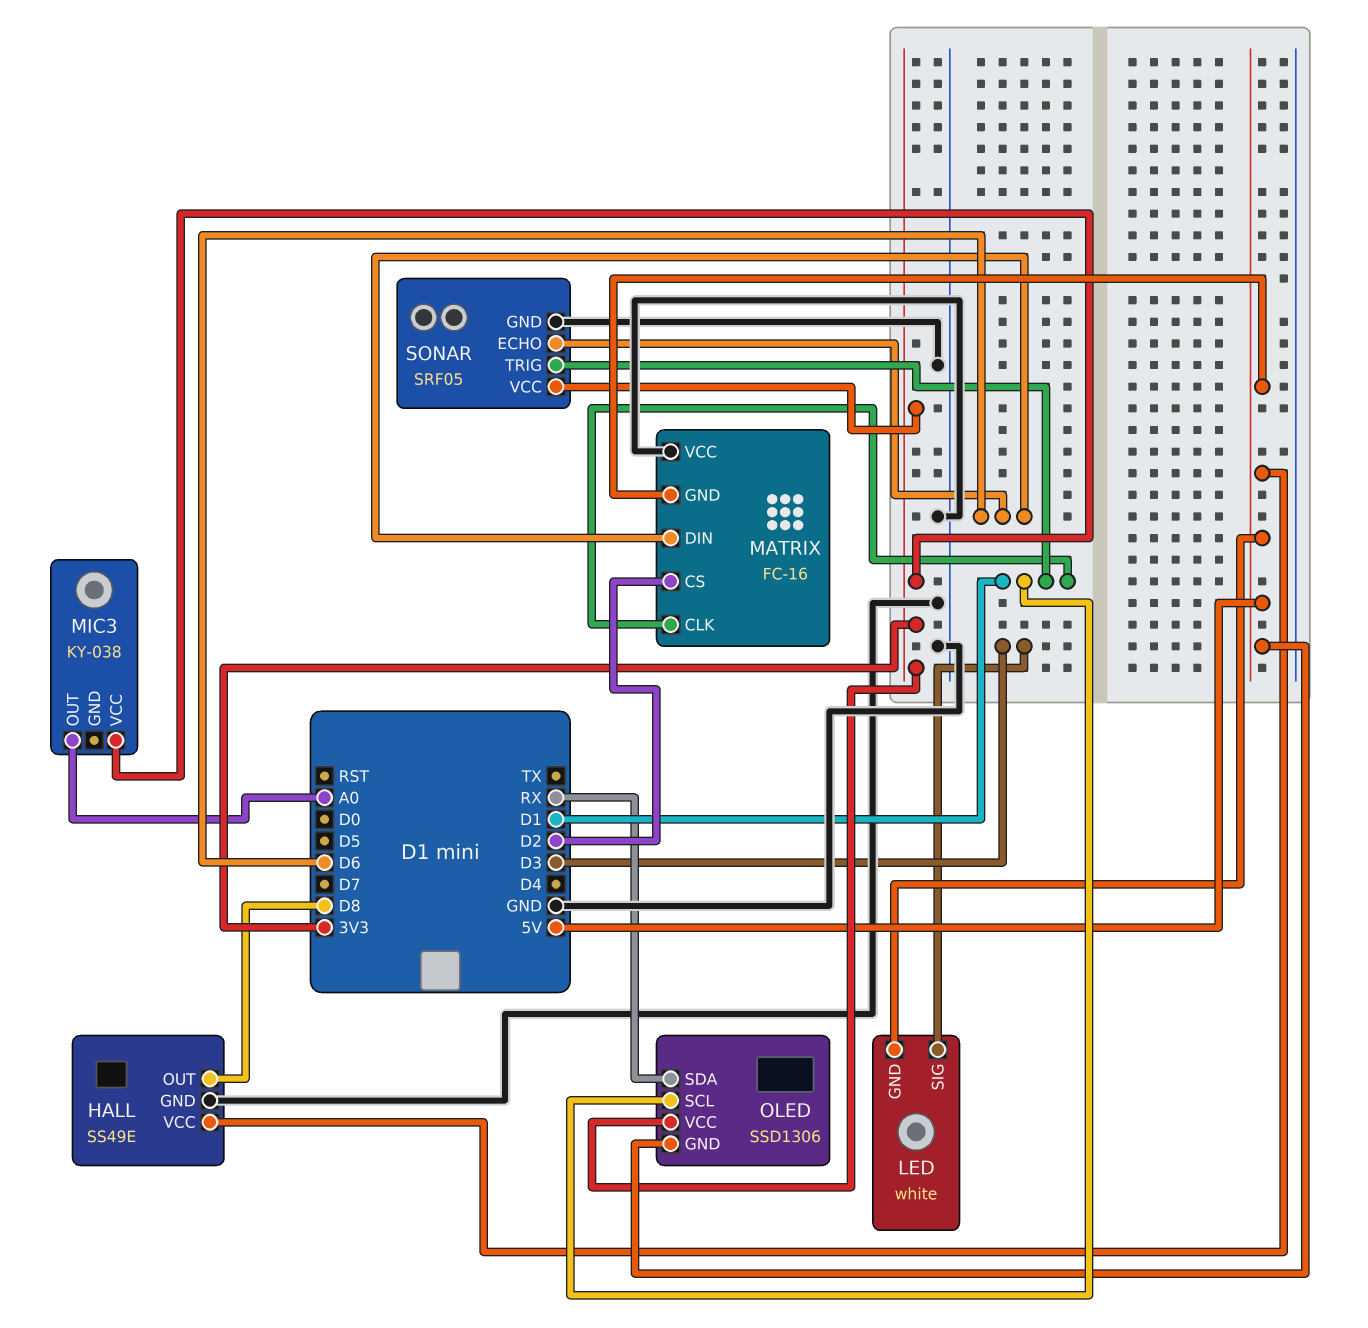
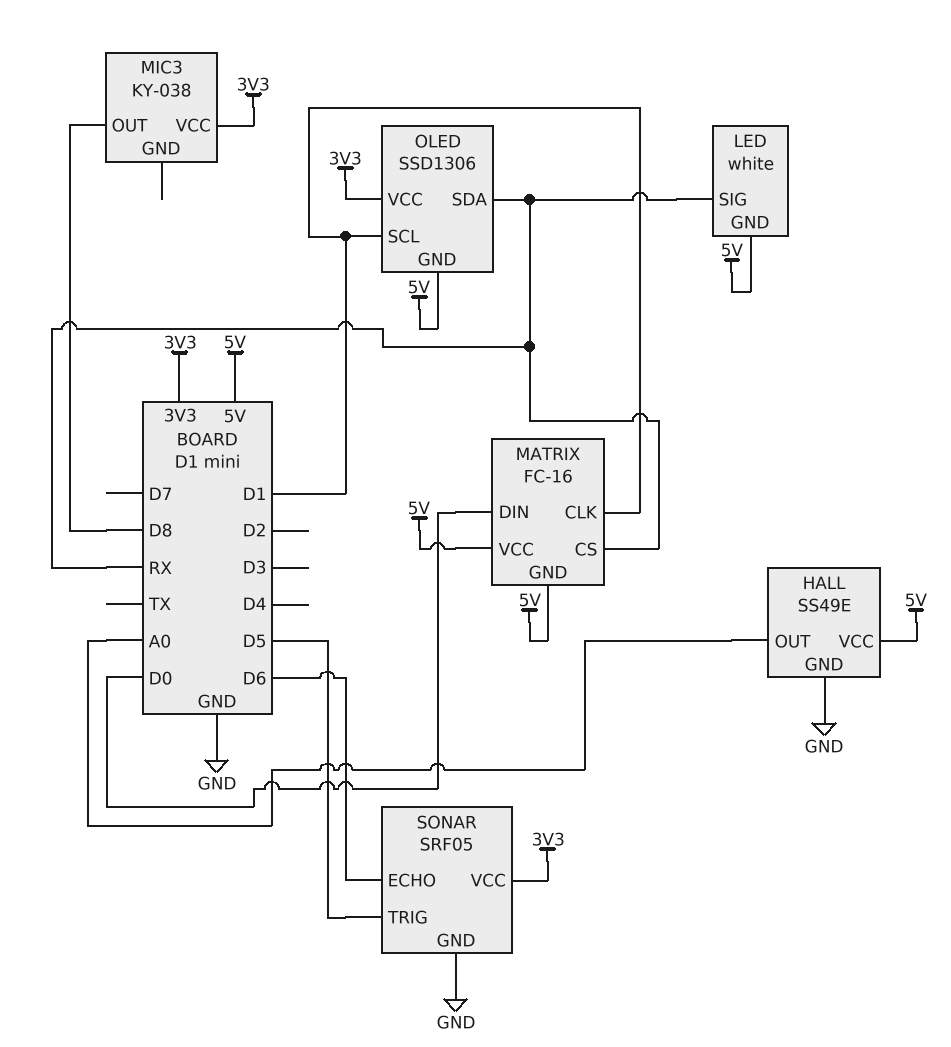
HALL pin OUT: D8 -> A0
LED pin SIG: D3 -> RX
MATRIX pin CS: D2 -> RX
MATRIX pin DIN: D6 -> D0
MATRIX pin VCC: GND -> 5V
MIC3 pin OUT: A0 -> D8
SONAR pin TRIG: D1 -> D5

